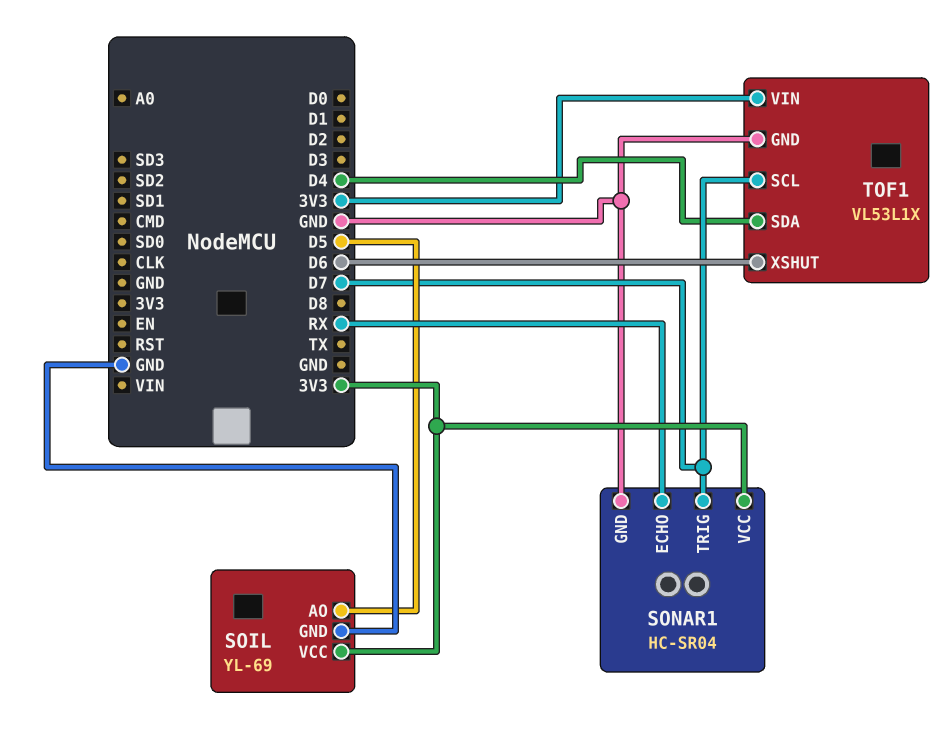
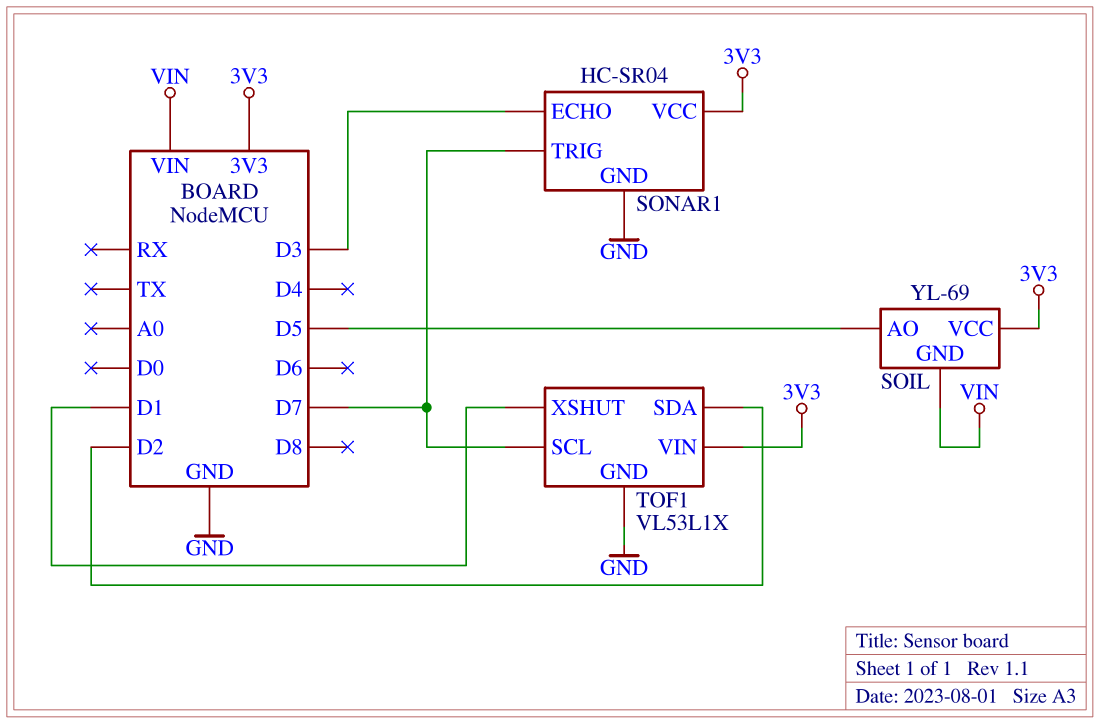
SOIL pin GND: GND -> VIN
SONAR1 pin ECHO: RX -> D3
TOF1 pin SDA: D4 -> D2
TOF1 pin XSHUT: D6 -> D1

